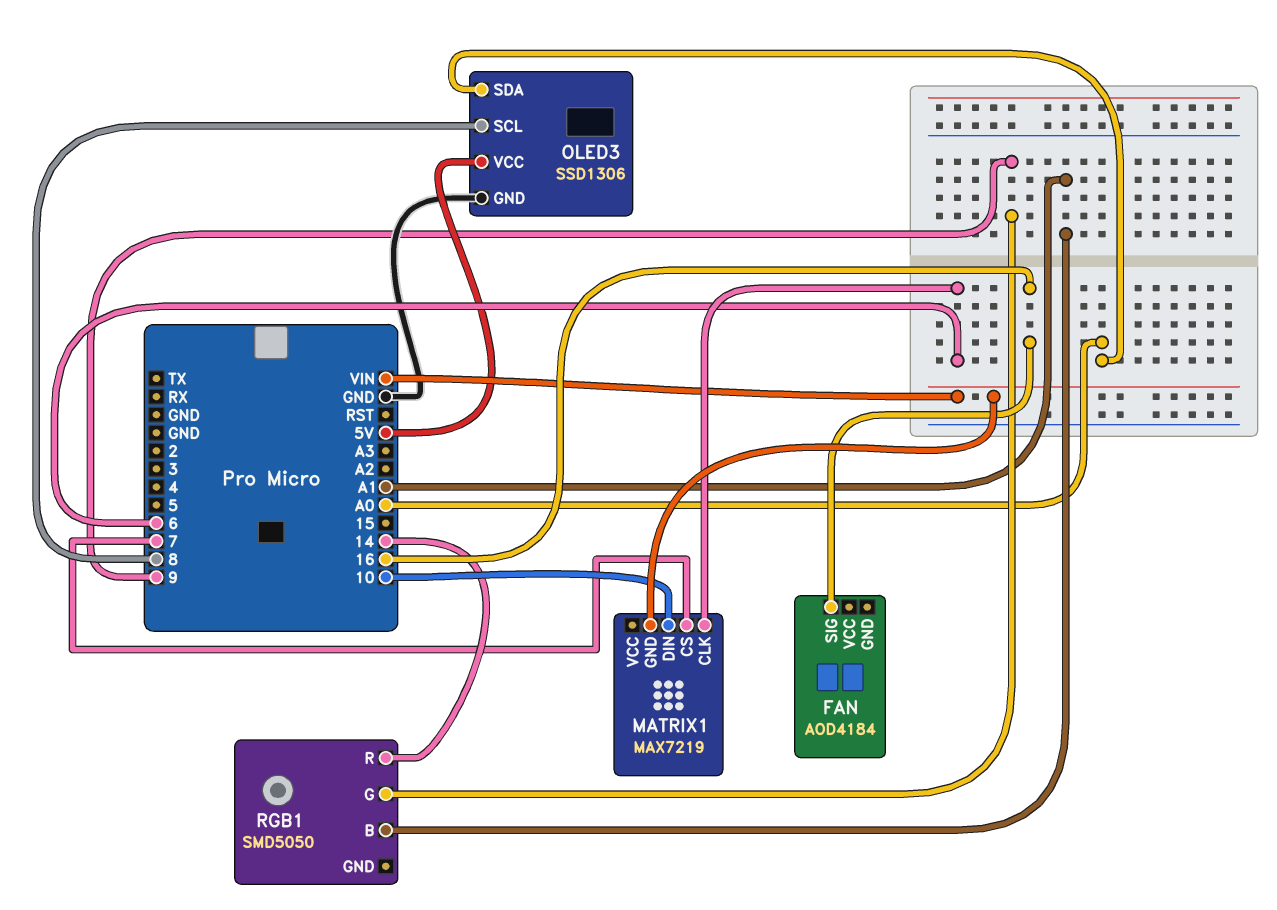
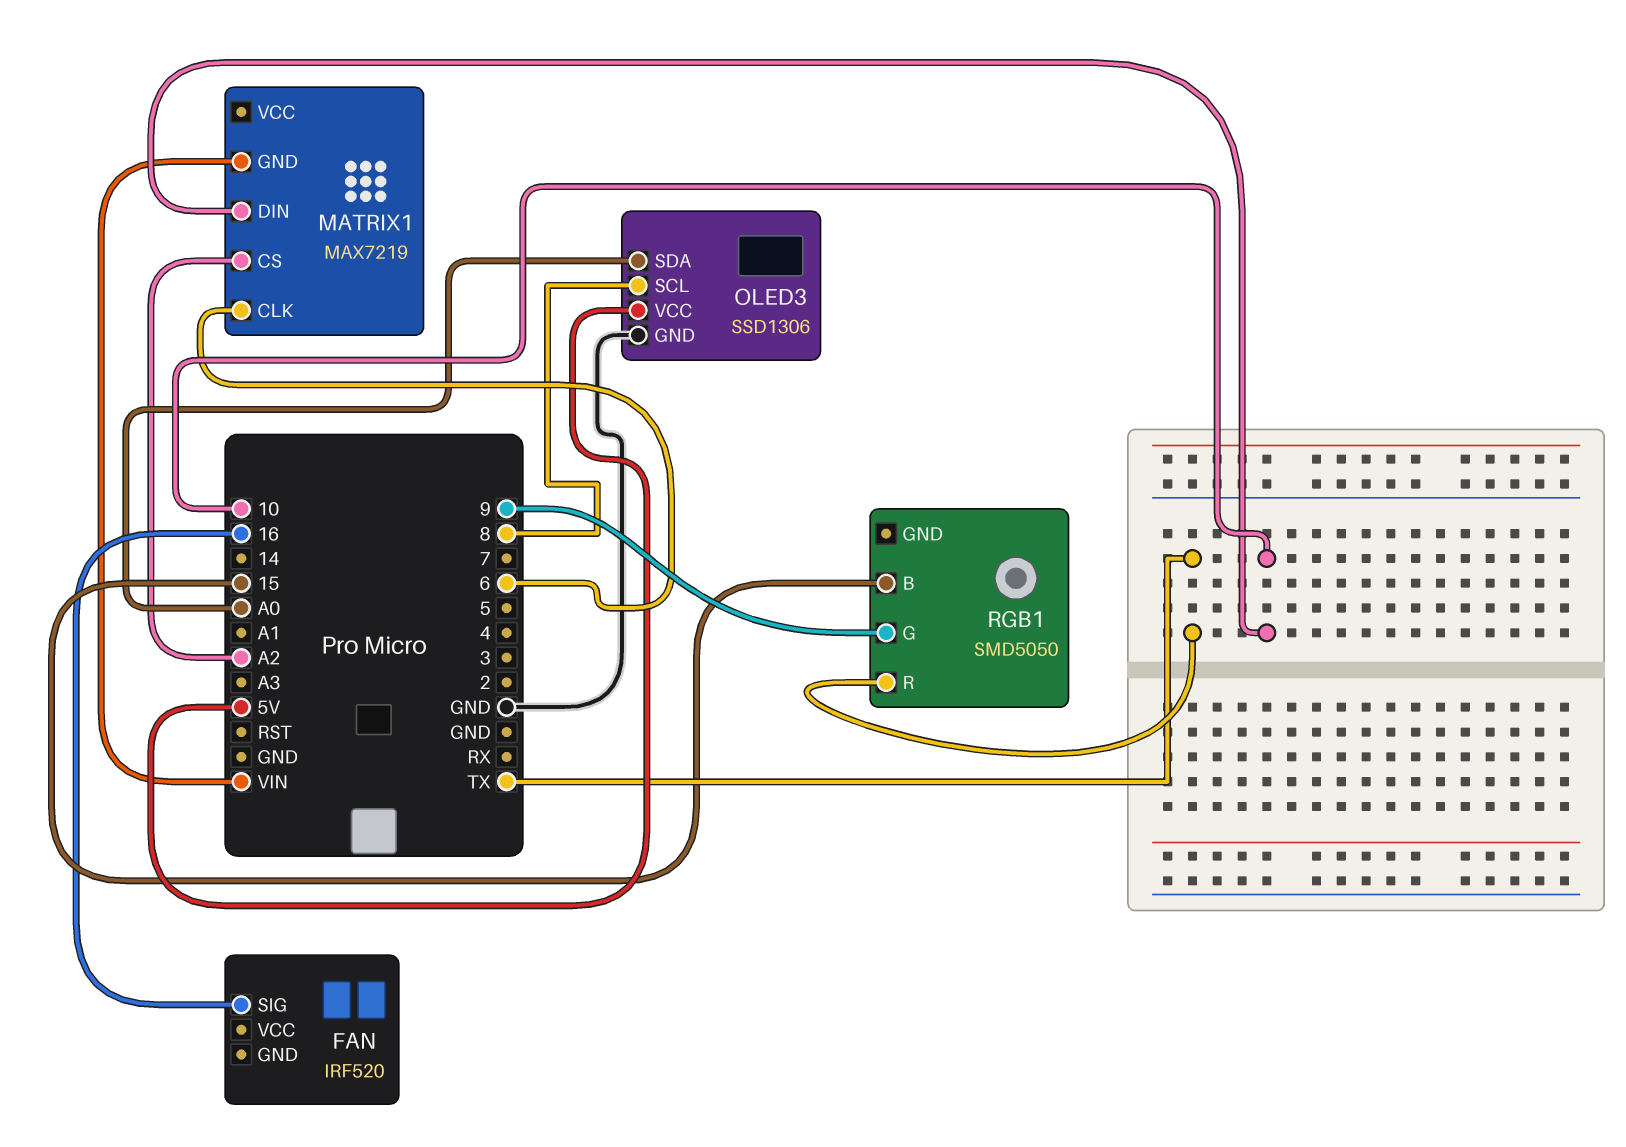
FAN: AOD4184 -> IRF520
MATRIX1 pin CS: 7 -> A2
RGB1 pin B: A1 -> 15
RGB1 pin R: 14 -> TX

